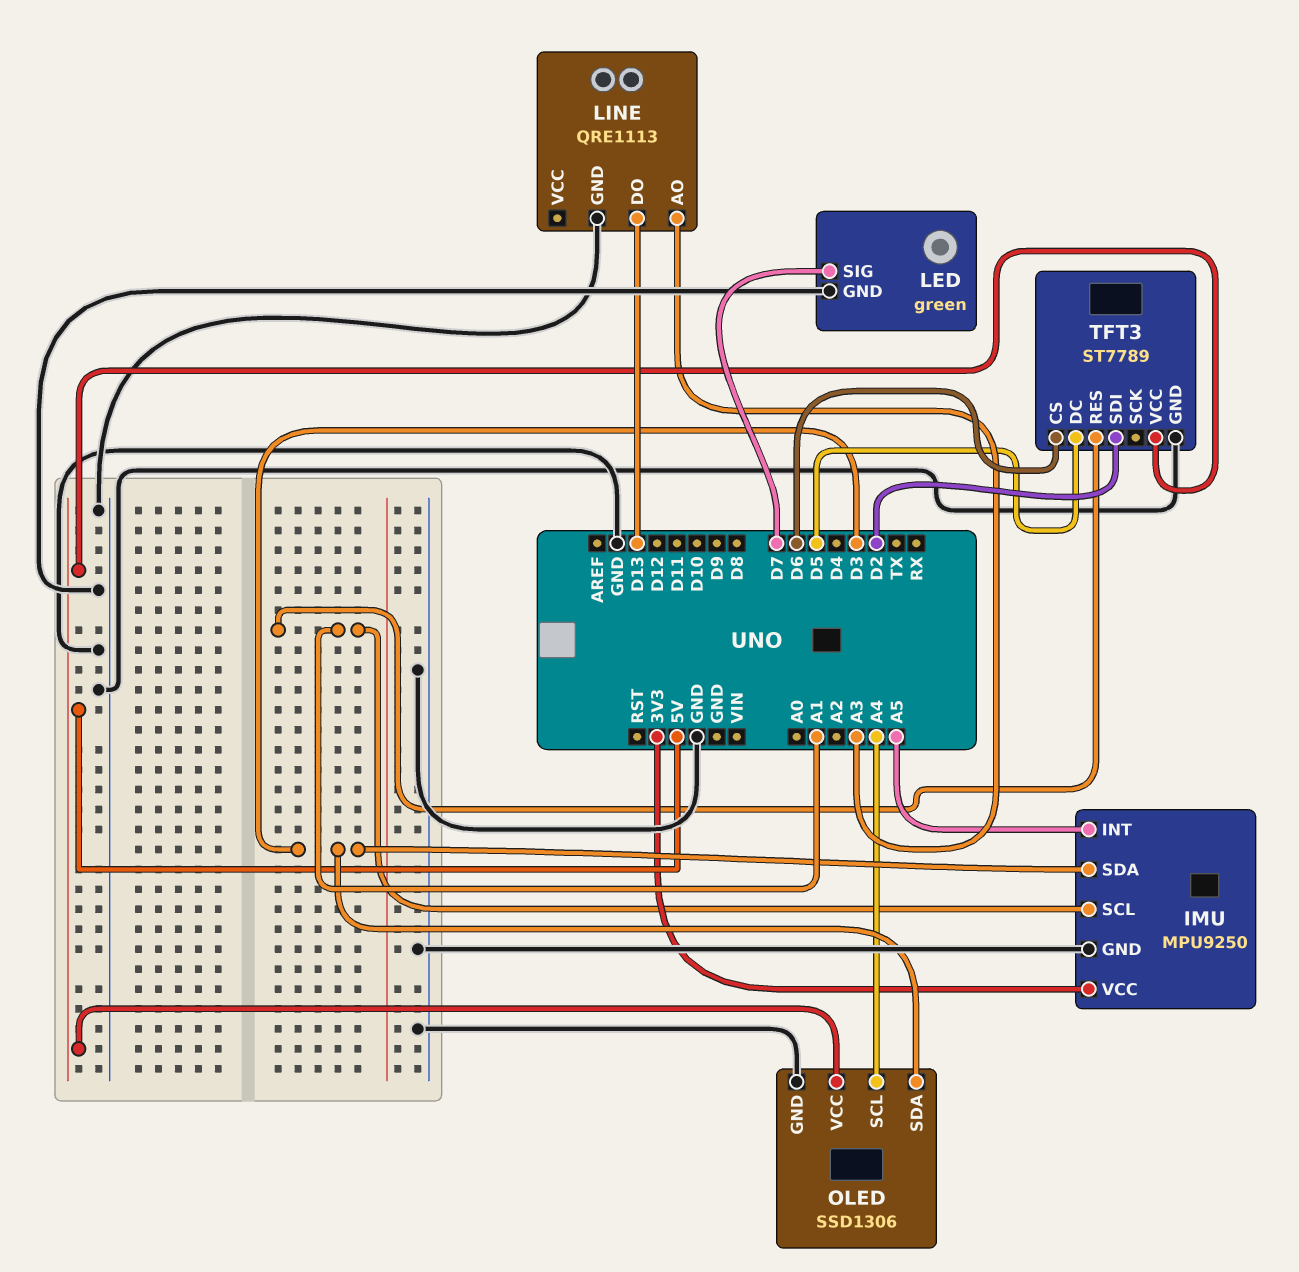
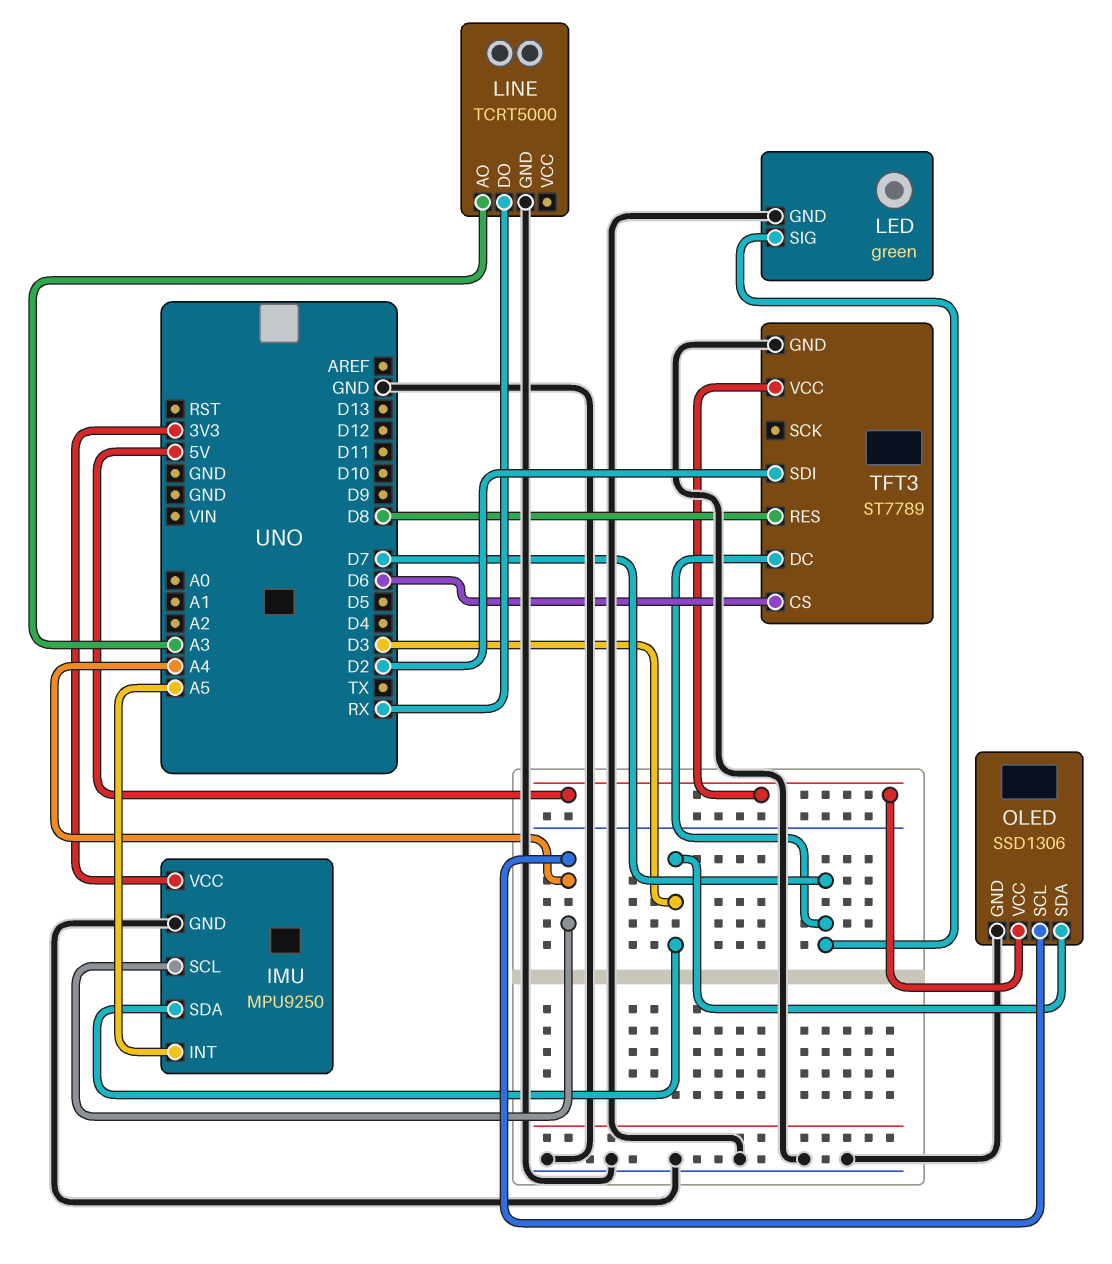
IMU pin SCL: A1 -> A4
LINE: QRE1113 -> TCRT5000
LINE pin DO: D13 -> RX
TFT3 pin DC: D5 -> D7
TFT3 pin RES: A1 -> D8

